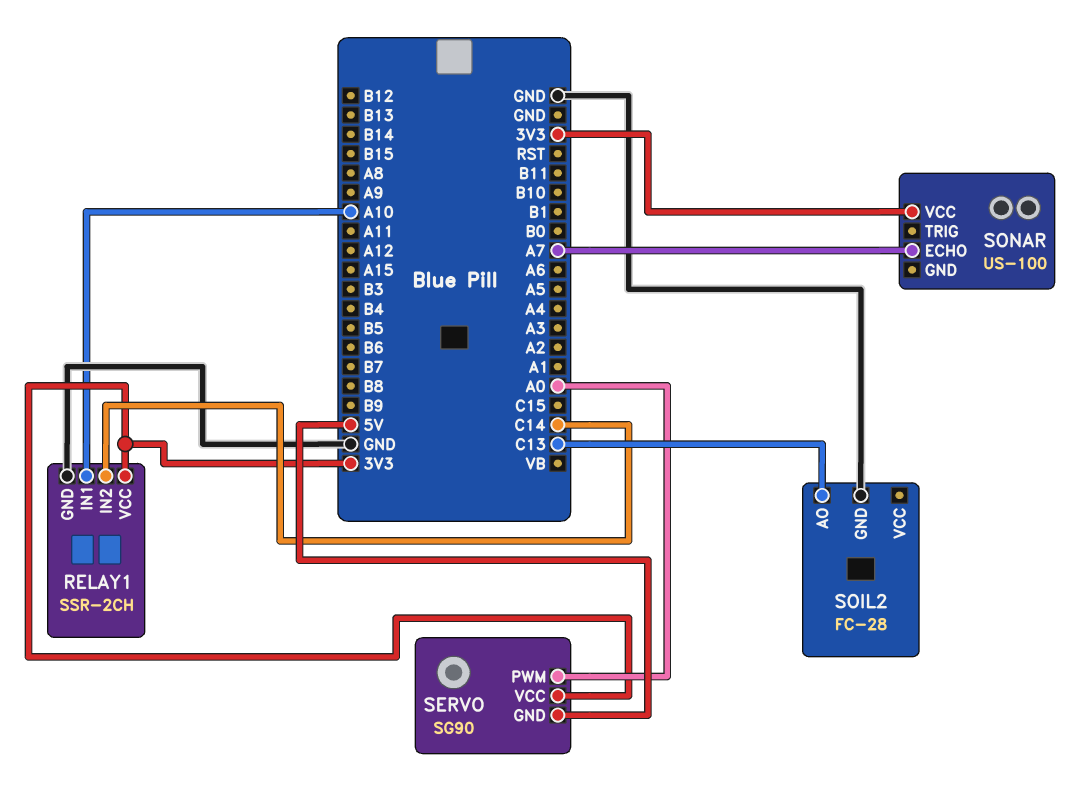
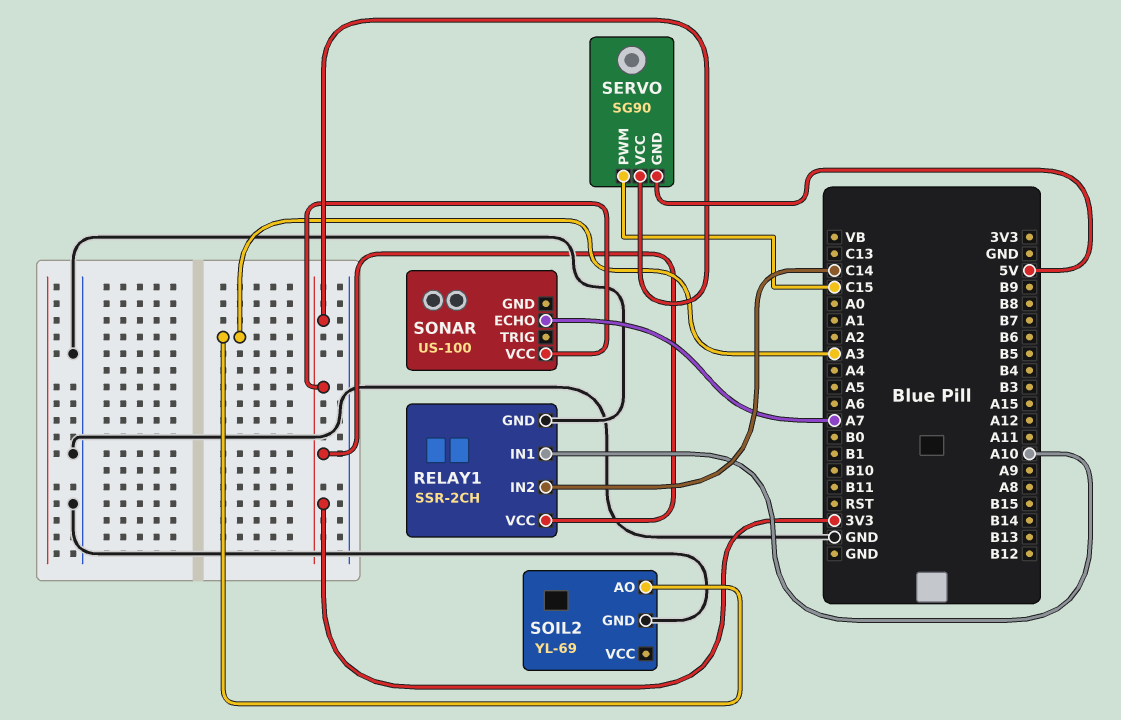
SERVO pin PWM: A0 -> C15
SOIL2: FC-28 -> YL-69
SOIL2 pin AO: C13 -> A3

